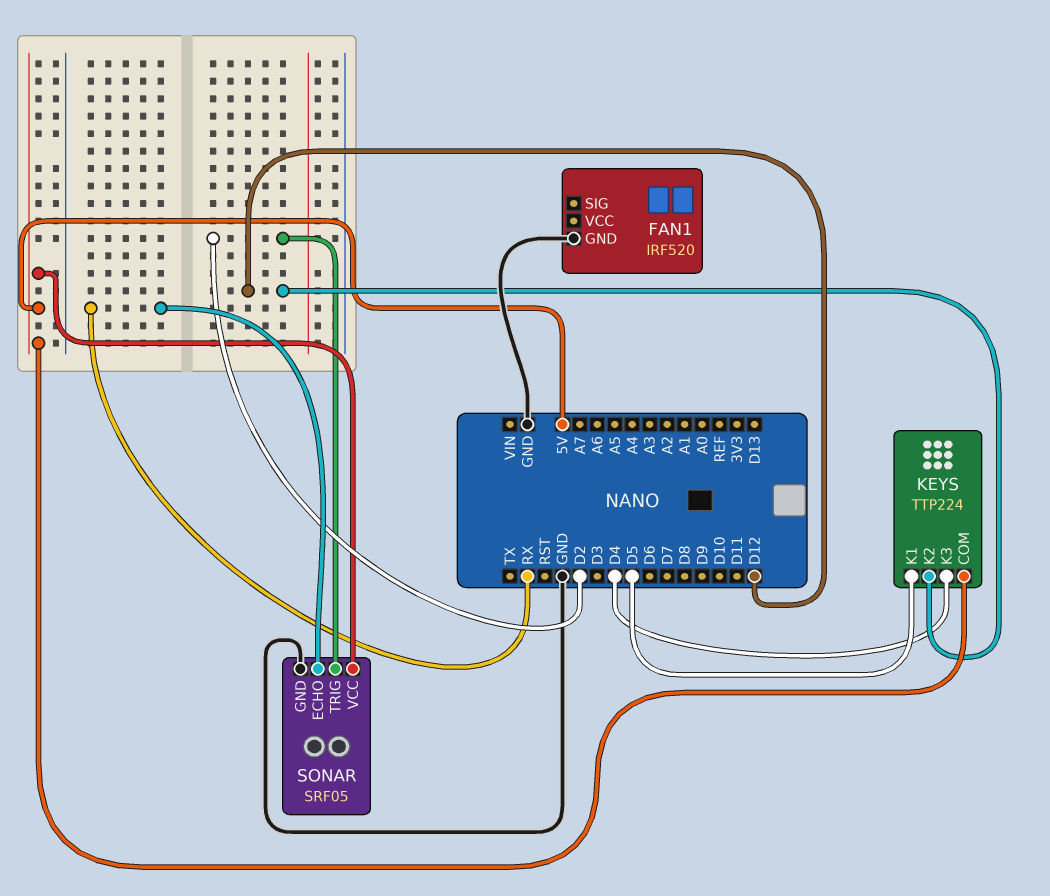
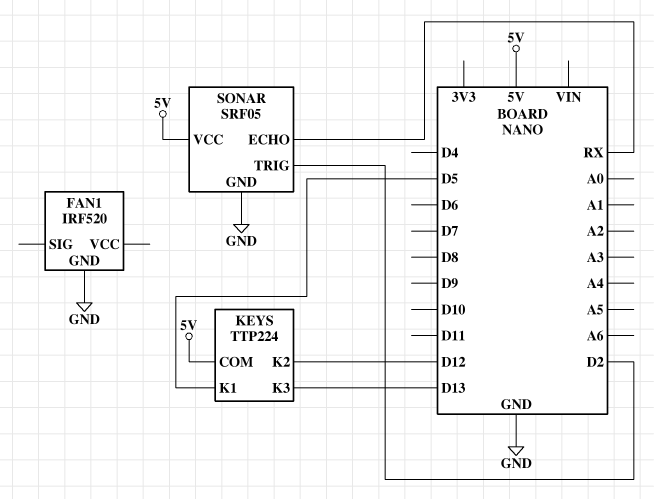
KEYS pin K3: D4 -> D13

